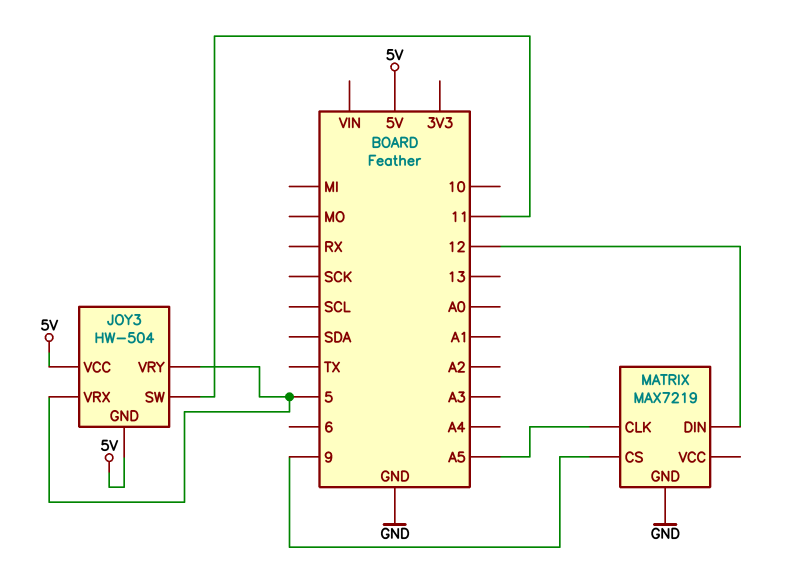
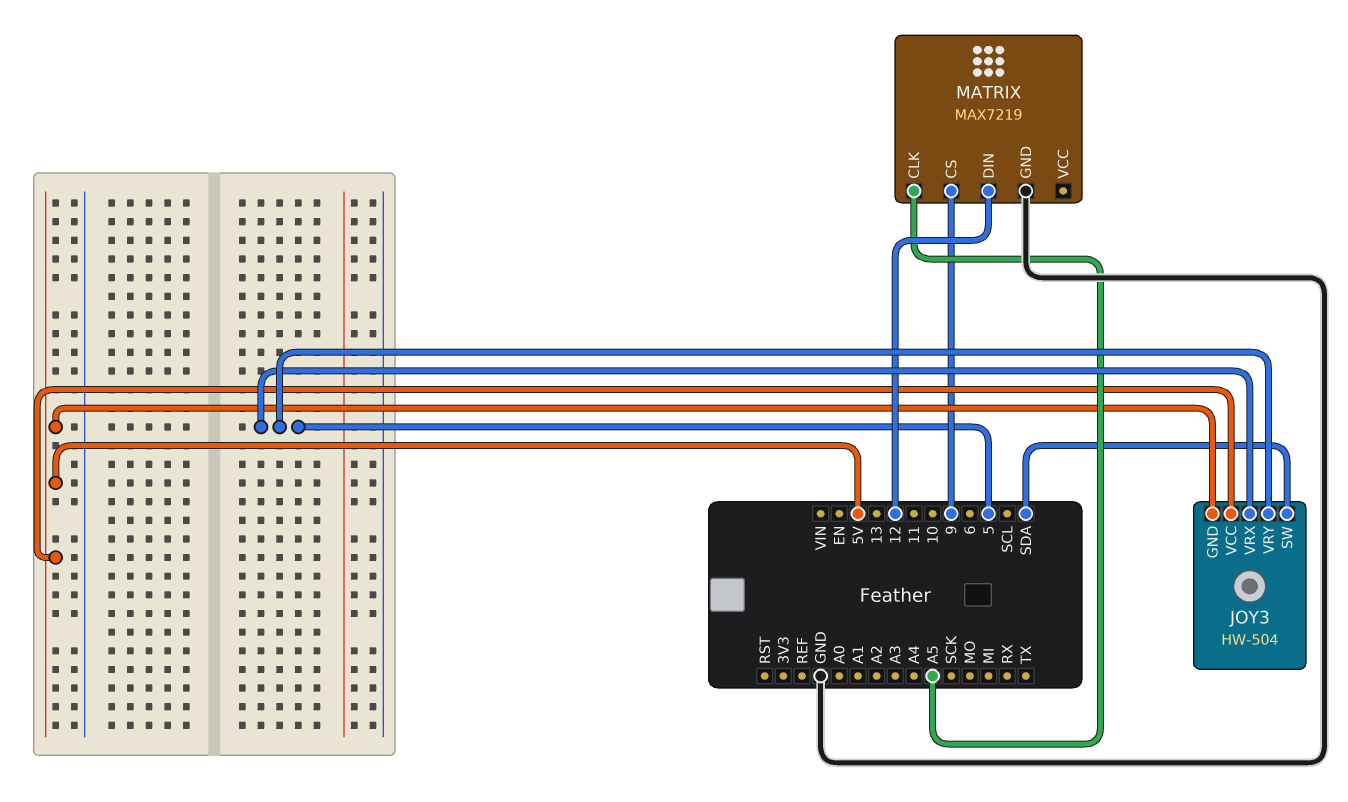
JOY3 pin SW: 11 -> SDA

